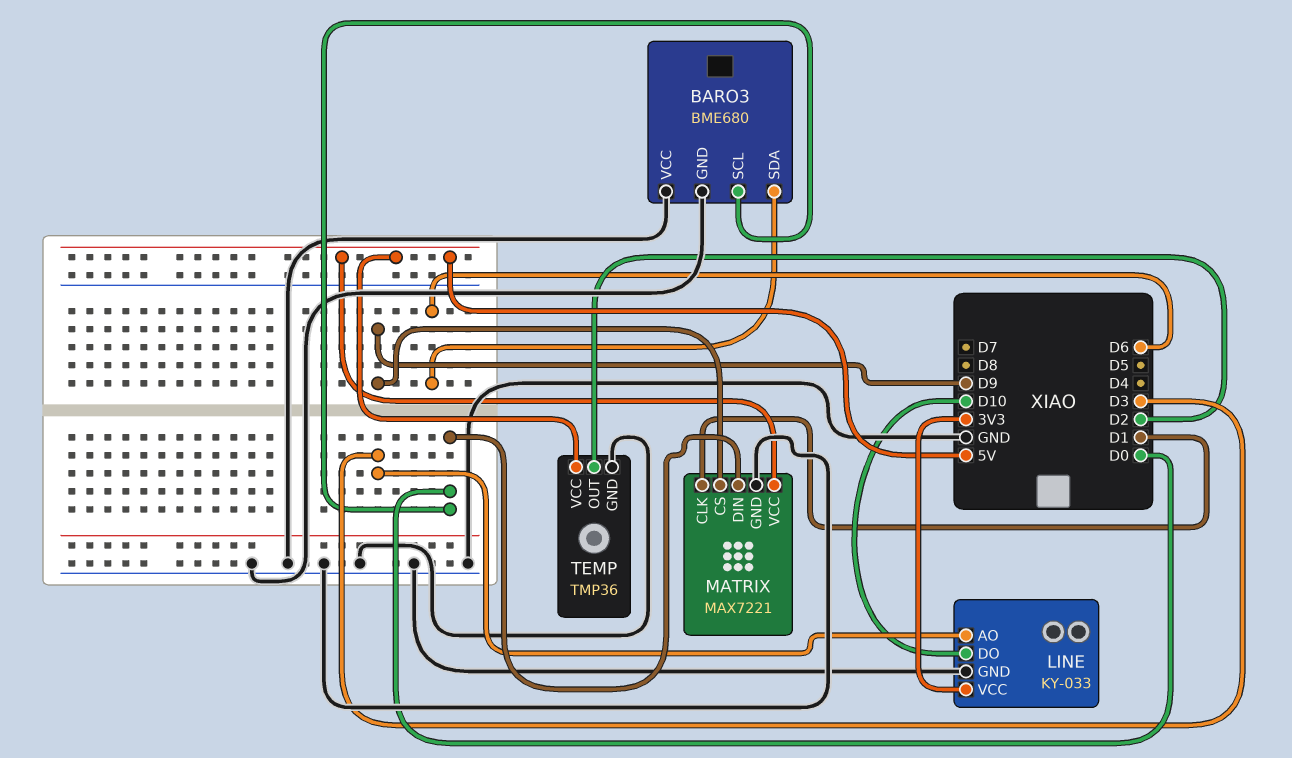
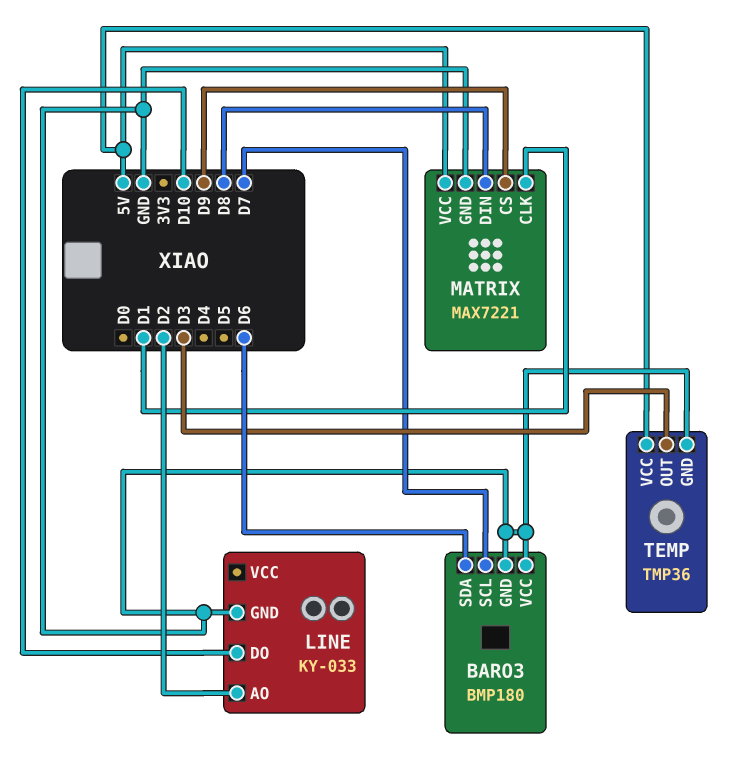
BARO3: BME680 -> BMP180
BARO3 pin SCL: D0 -> D7
LINE pin AO: D3 -> D2
LINE pin VCC: 3V3 -> none
MATRIX pin DIN: D0 -> D8
TEMP pin OUT: D2 -> D3

